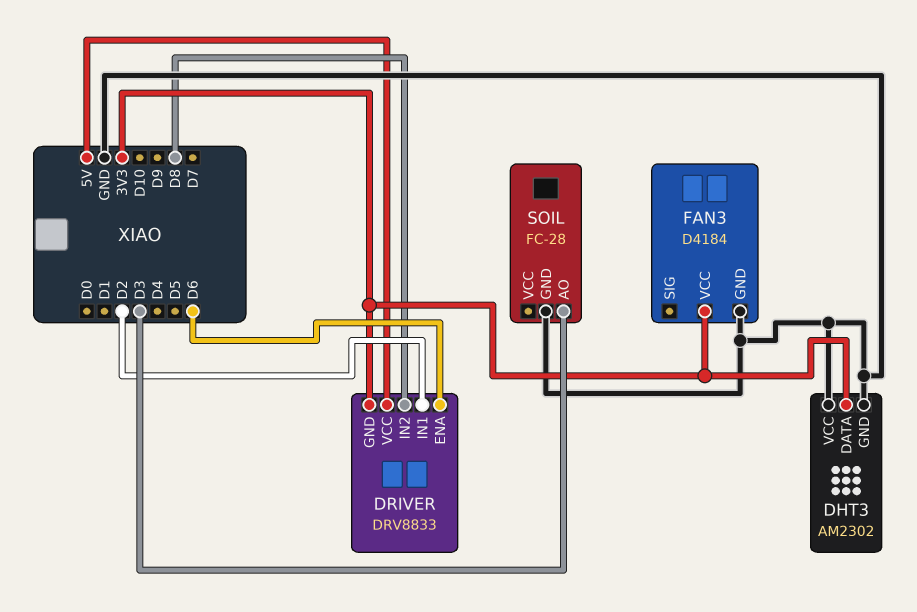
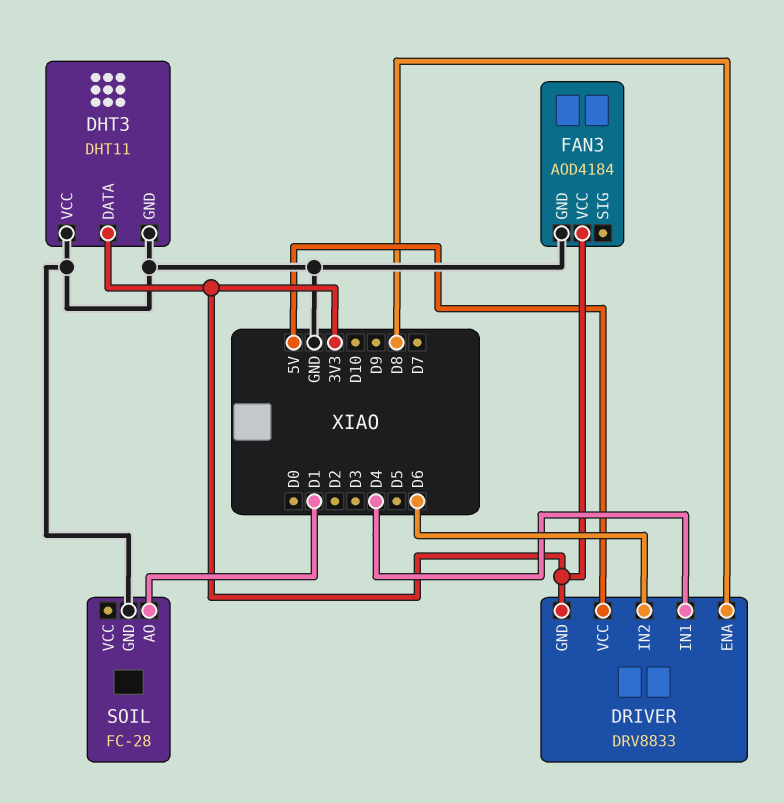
DHT3: AM2302 -> DHT11
DRIVER pin ENA: D6 -> D8
DRIVER pin IN1: D2 -> D4
DRIVER pin IN2: D8 -> D6
FAN3: D4184 -> AOD4184
SOIL pin AO: D3 -> D1

